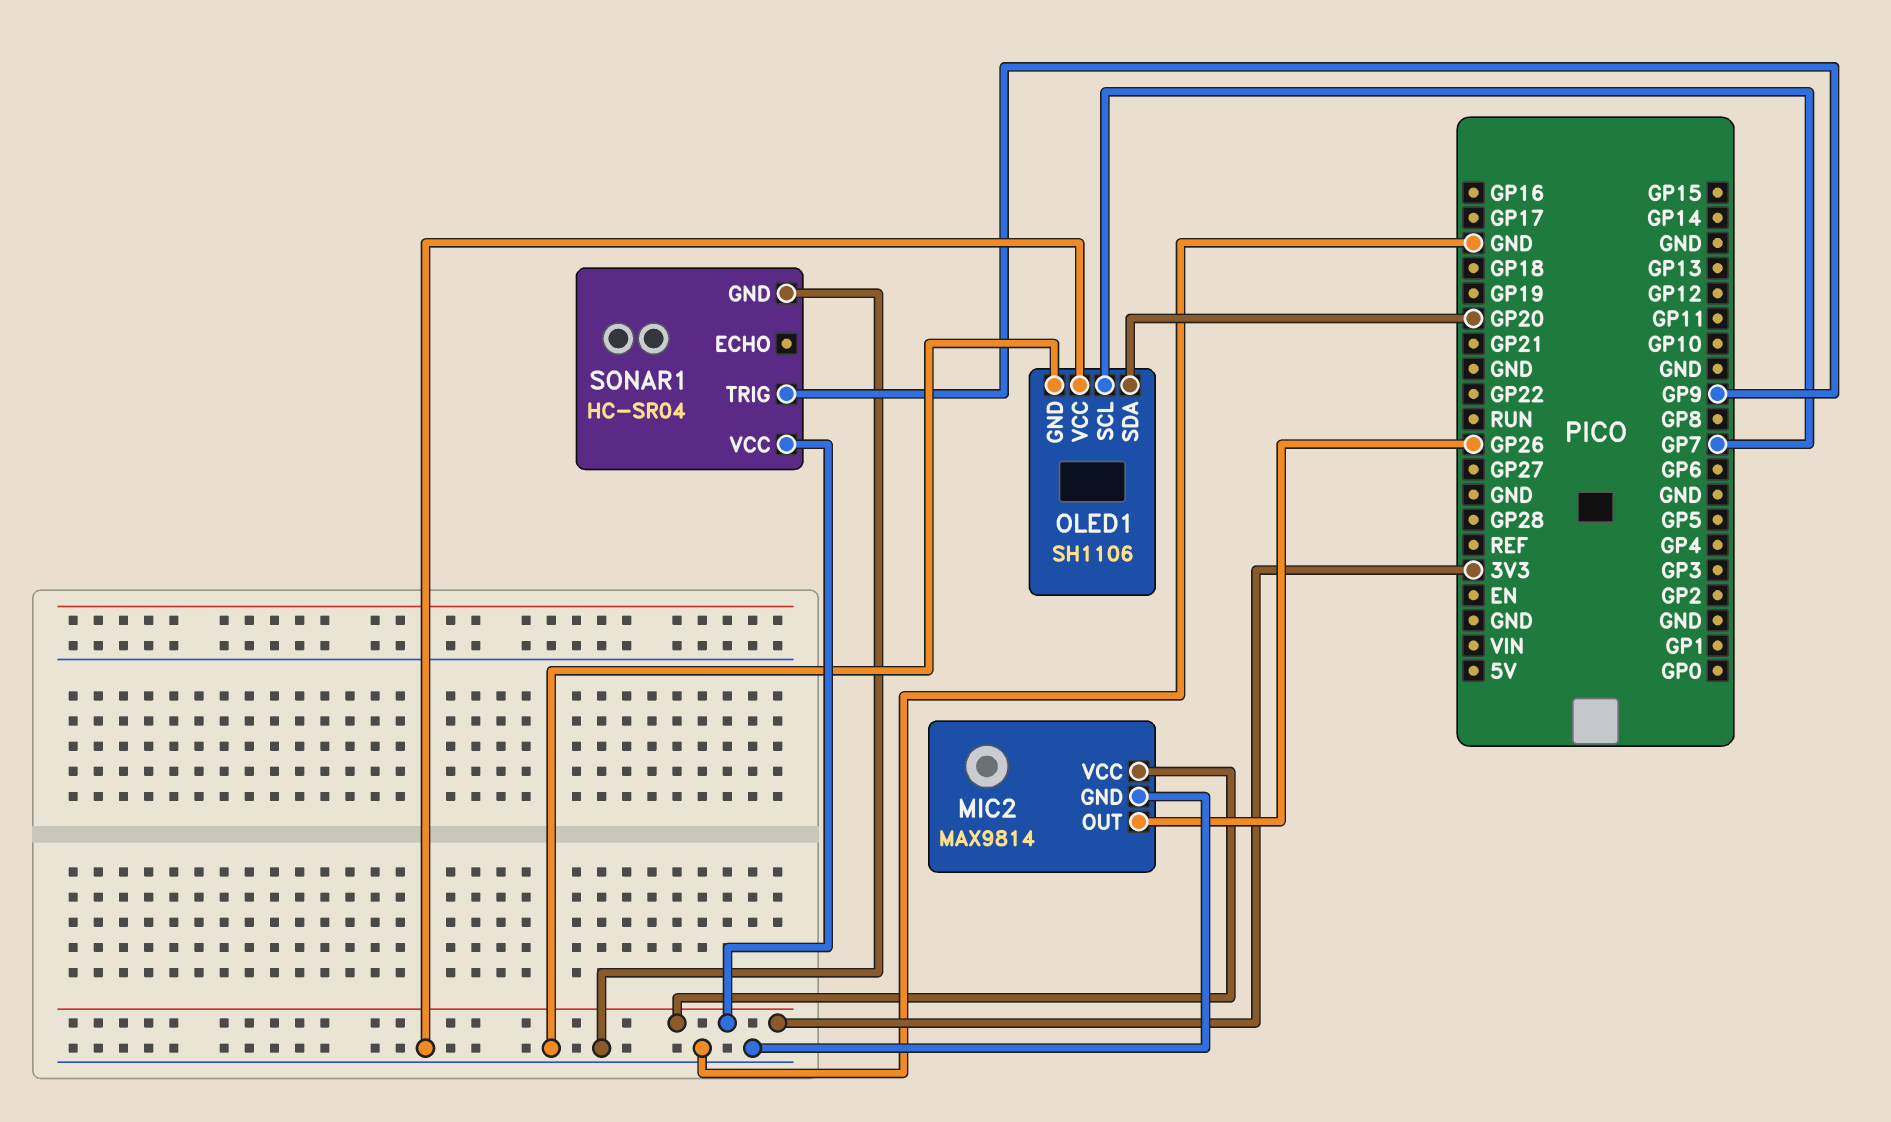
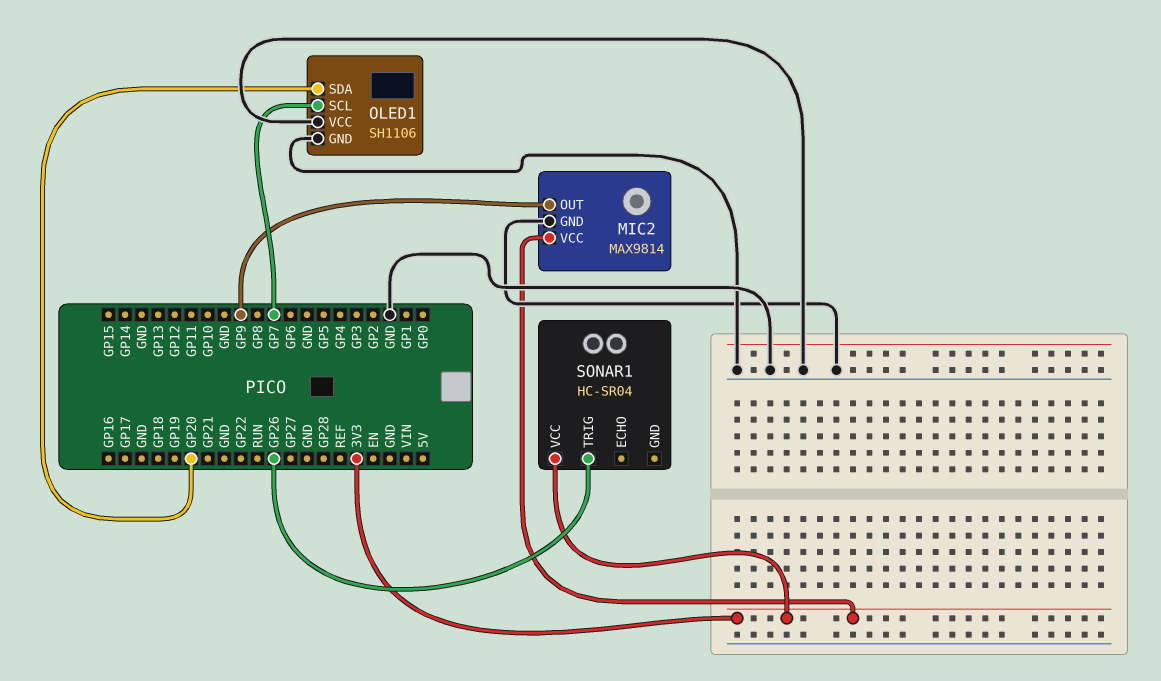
MIC2 pin OUT: GP26 -> GP9
SONAR1 pin GND: GND -> none
SONAR1 pin TRIG: GP9 -> GP26

